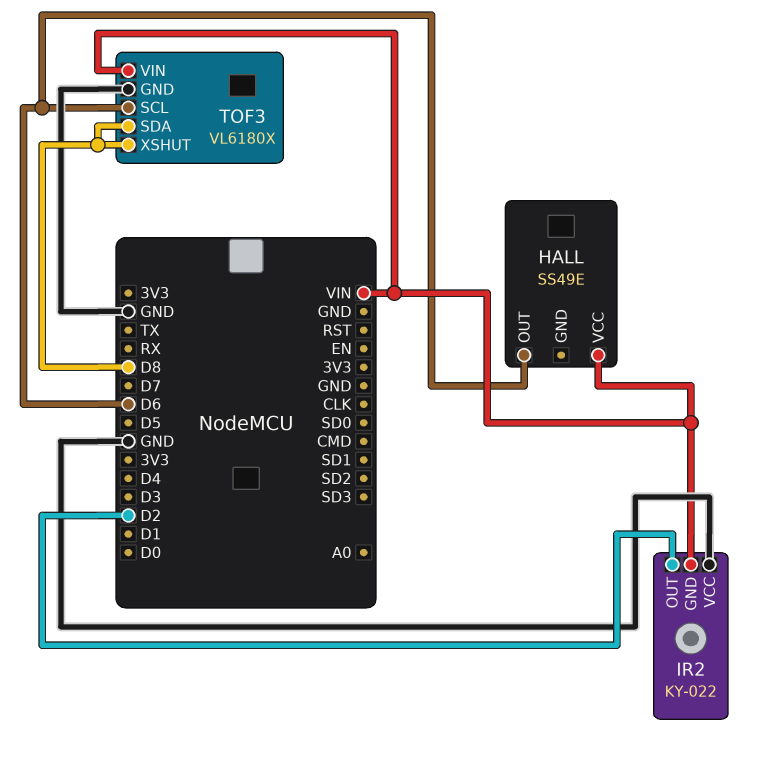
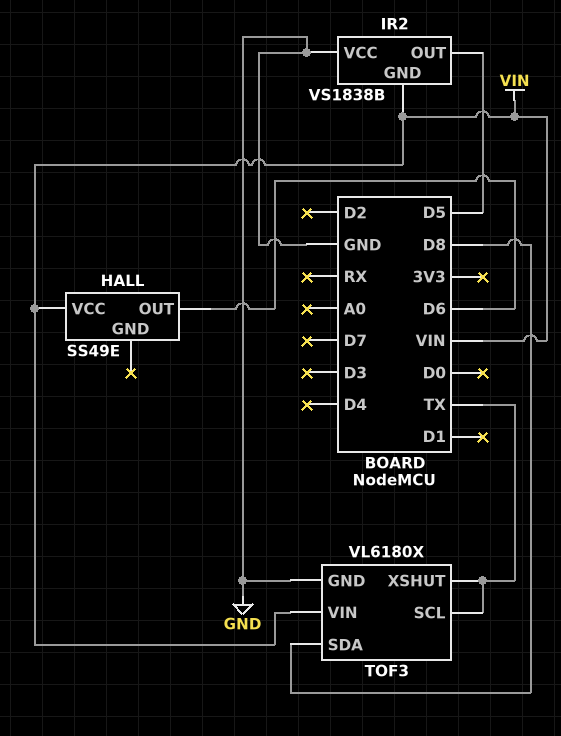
IR2: KY-022 -> VS1838B
IR2 pin OUT: D2 -> D5
TOF3 pin SCL: D6 -> TX
TOF3 pin XSHUT: D8 -> TX

